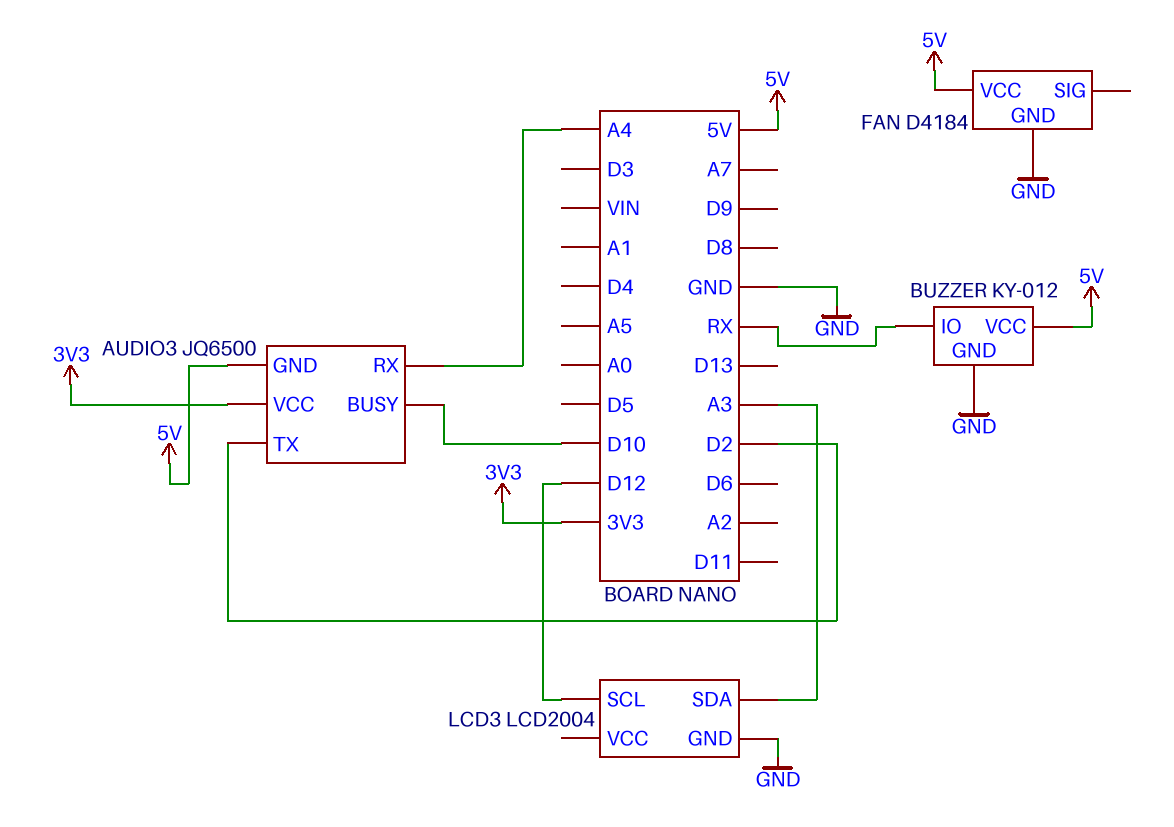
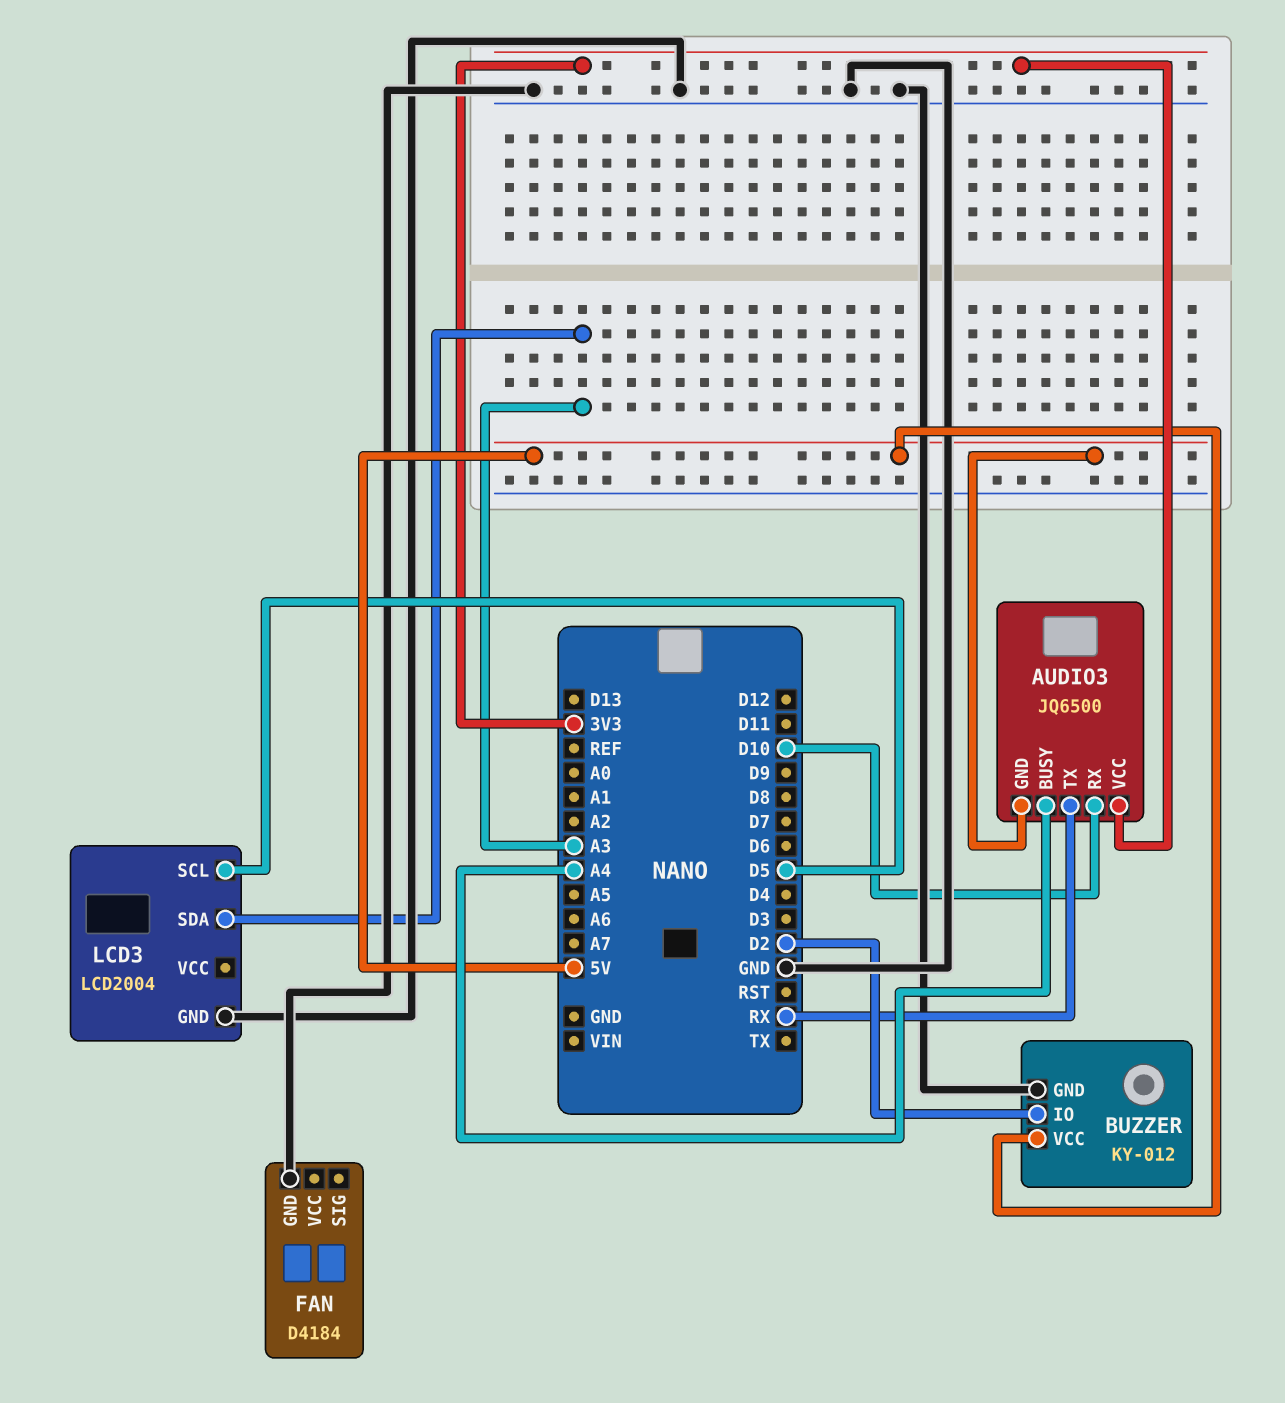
AUDIO3 pin BUSY: D10 -> A4
AUDIO3 pin RX: A4 -> D10
AUDIO3 pin TX: D2 -> RX
BUZZER pin IO: RX -> D2
FAN pin VCC: 5V -> none
LCD3 pin SCL: D12 -> D5

